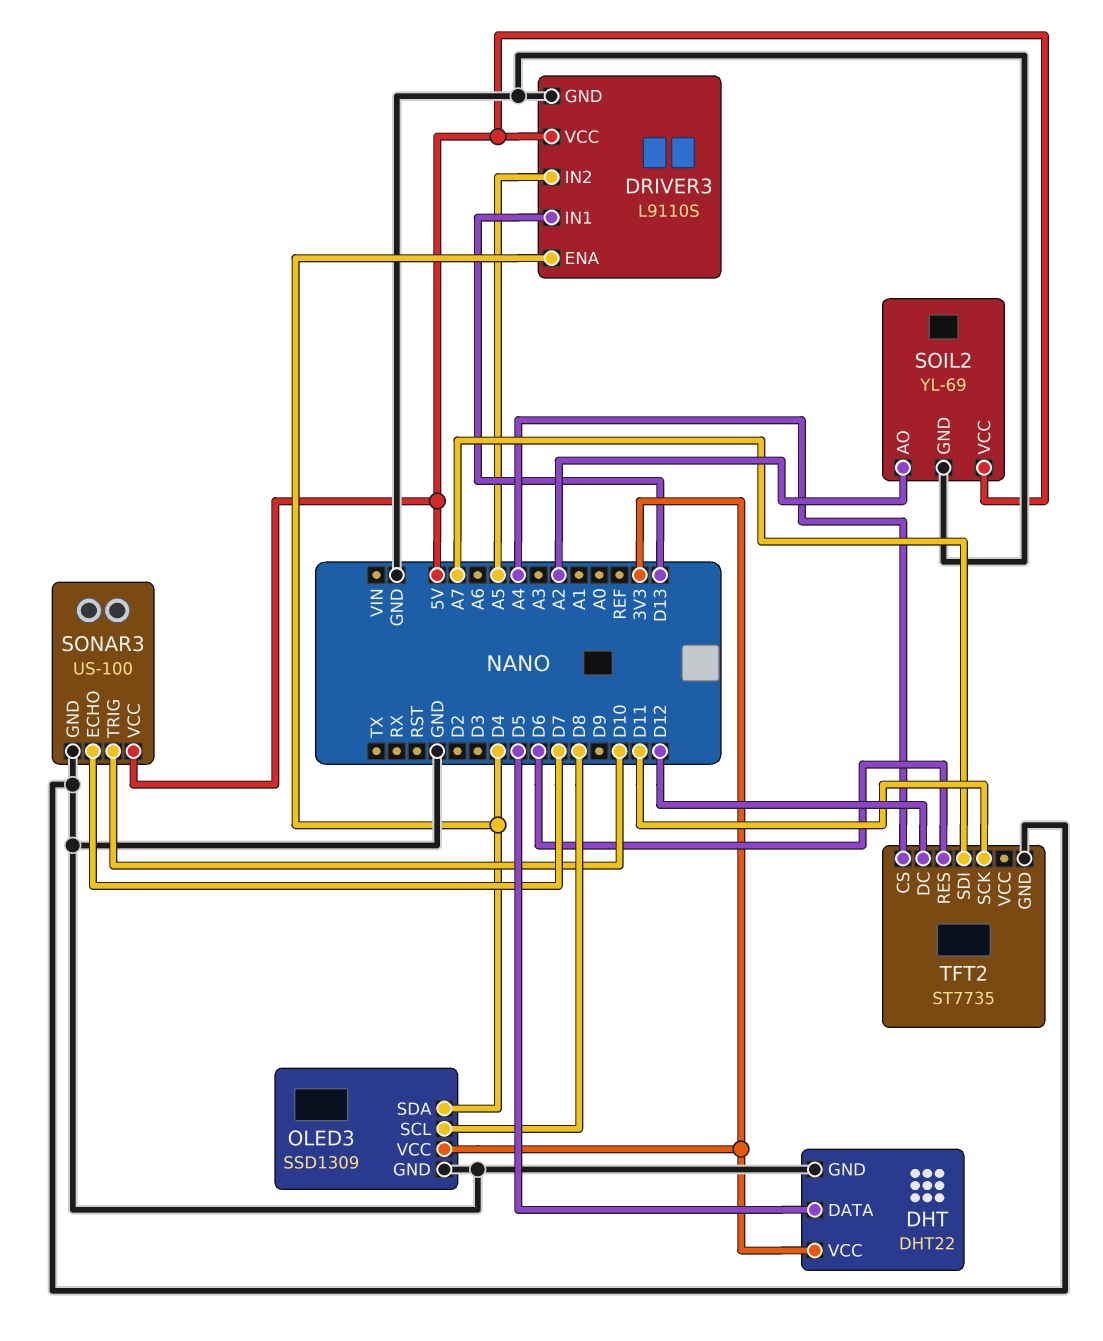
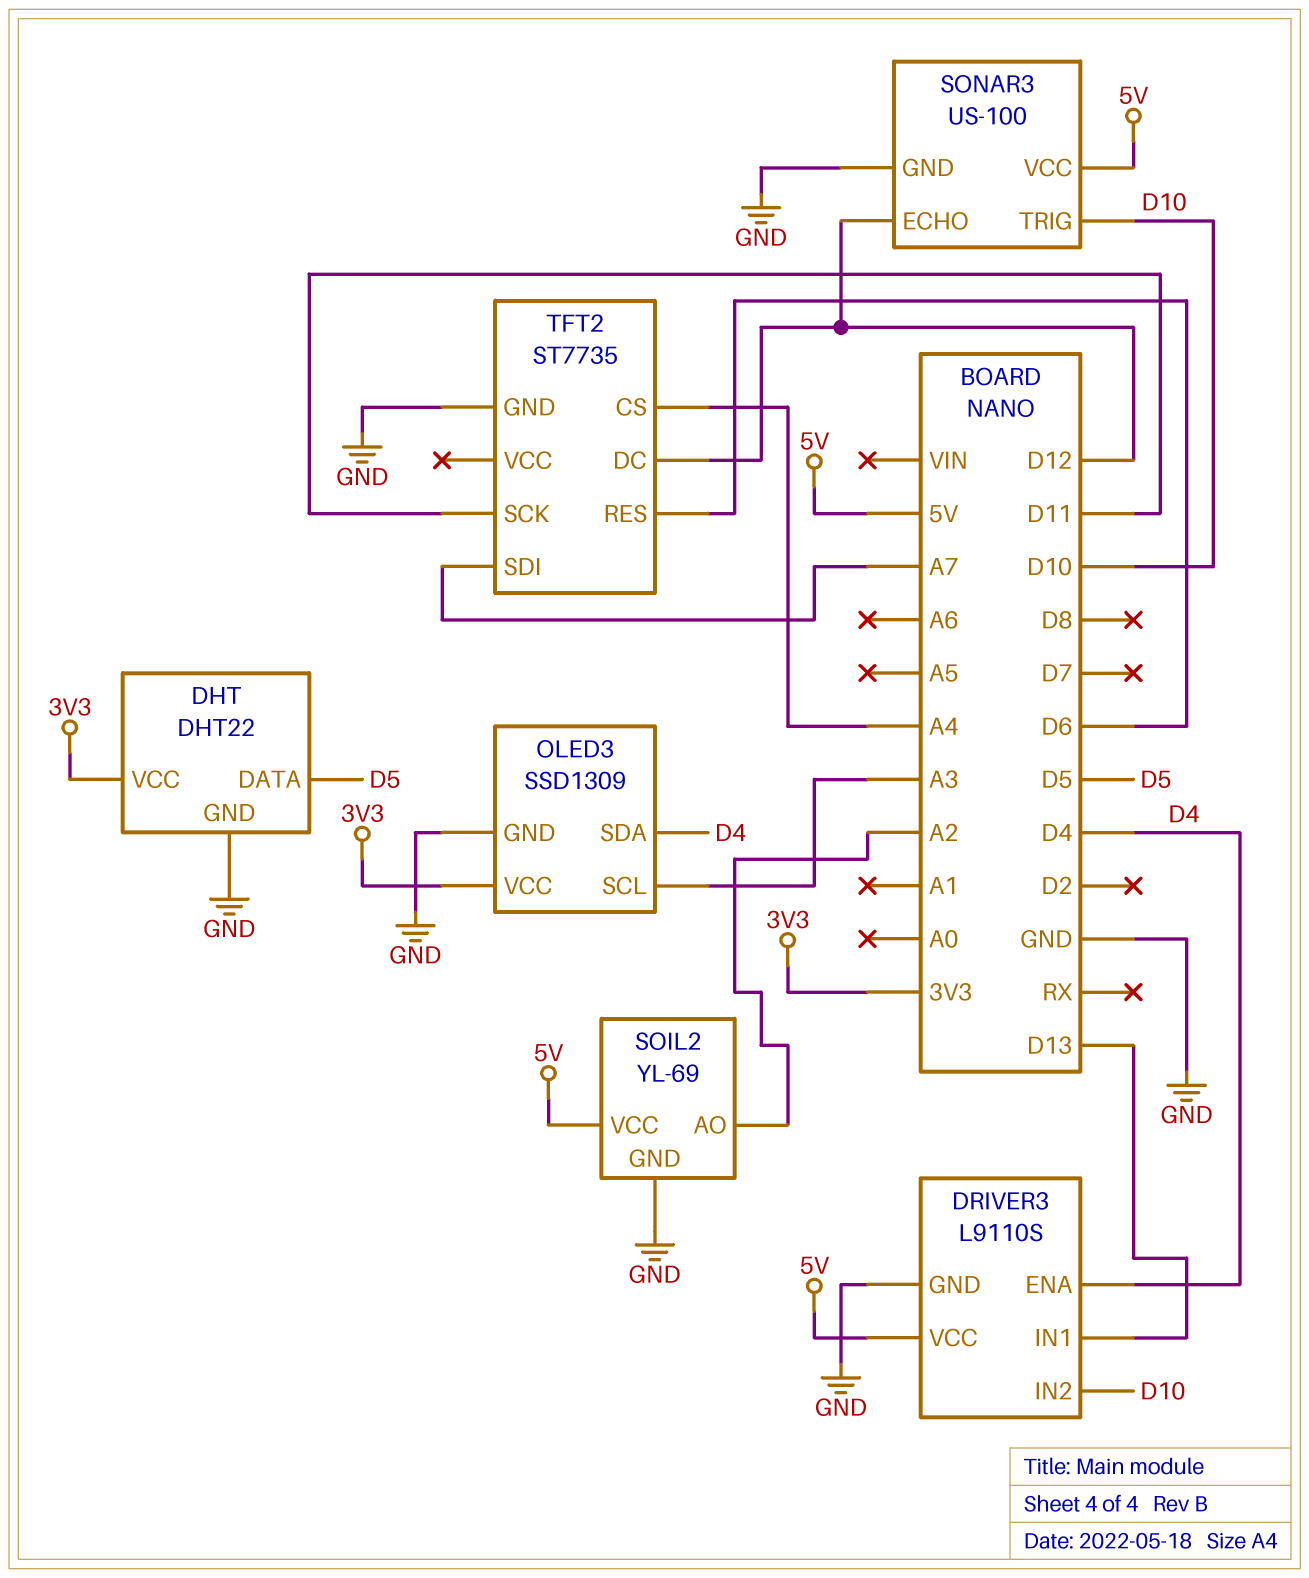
DRIVER3 pin IN2: A5 -> D10
OLED3 pin SCL: D8 -> A3
SONAR3 pin ECHO: D7 -> D12

